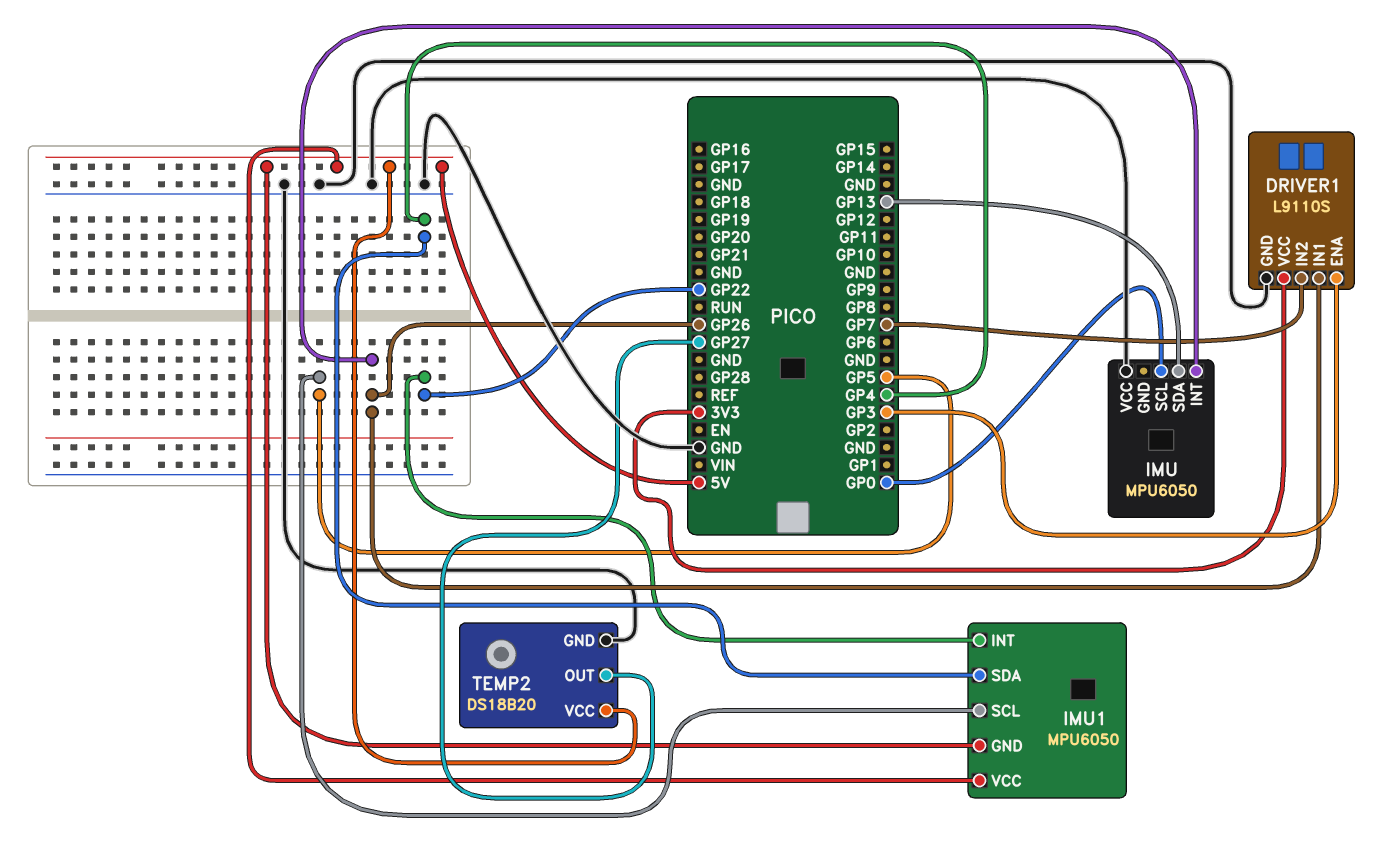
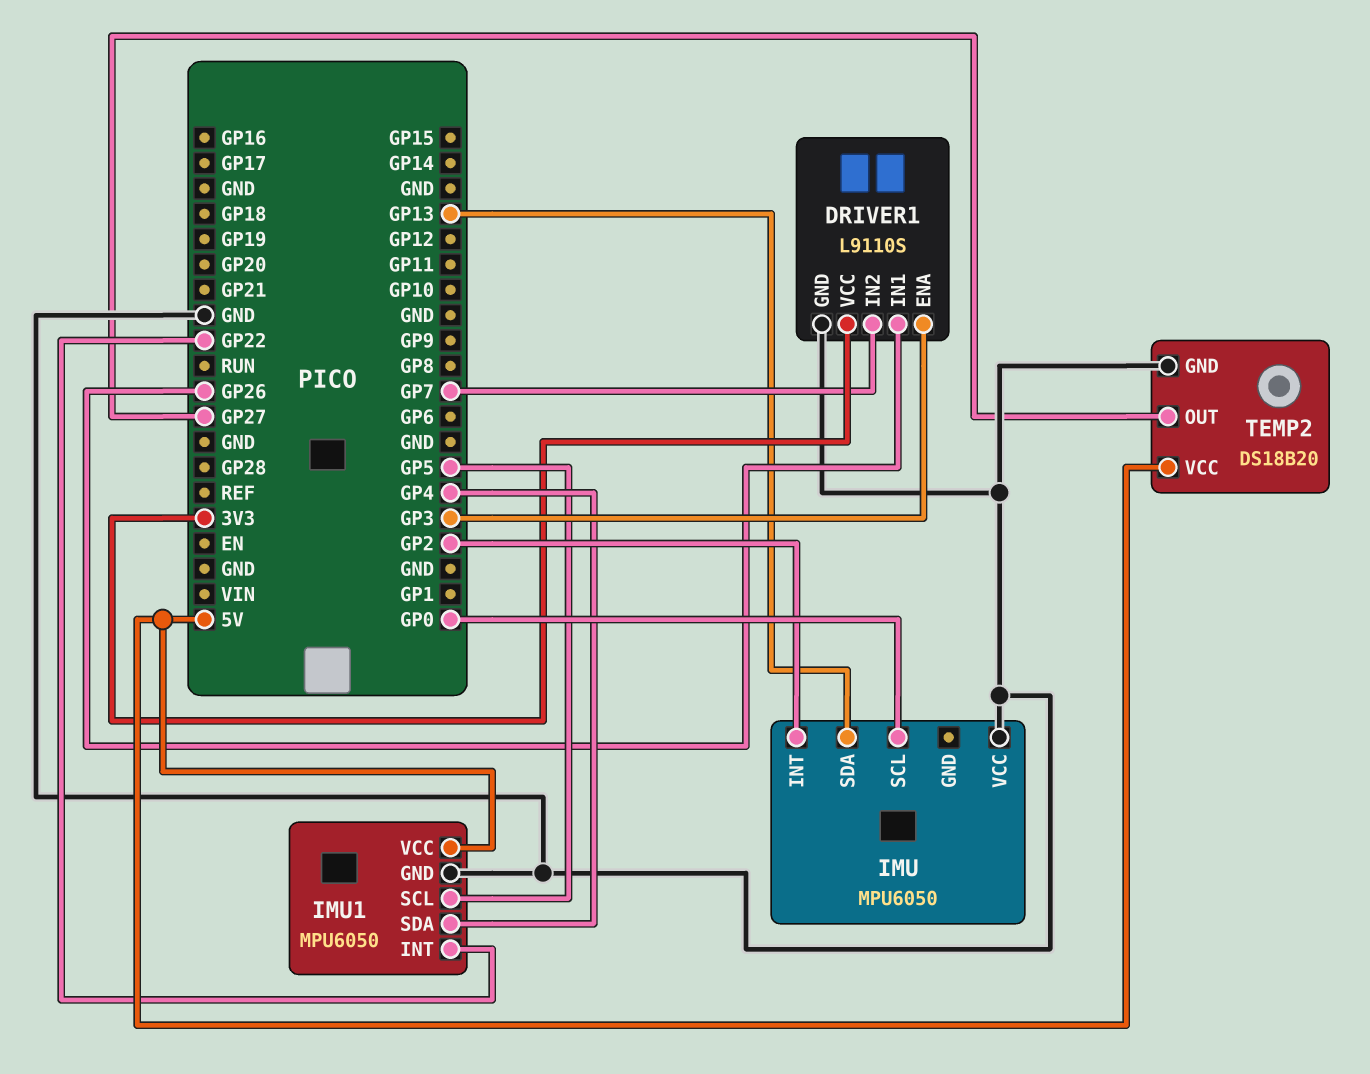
IMU pin INT: GP26 -> GP2
IMU1 pin GND: 5V -> GND

